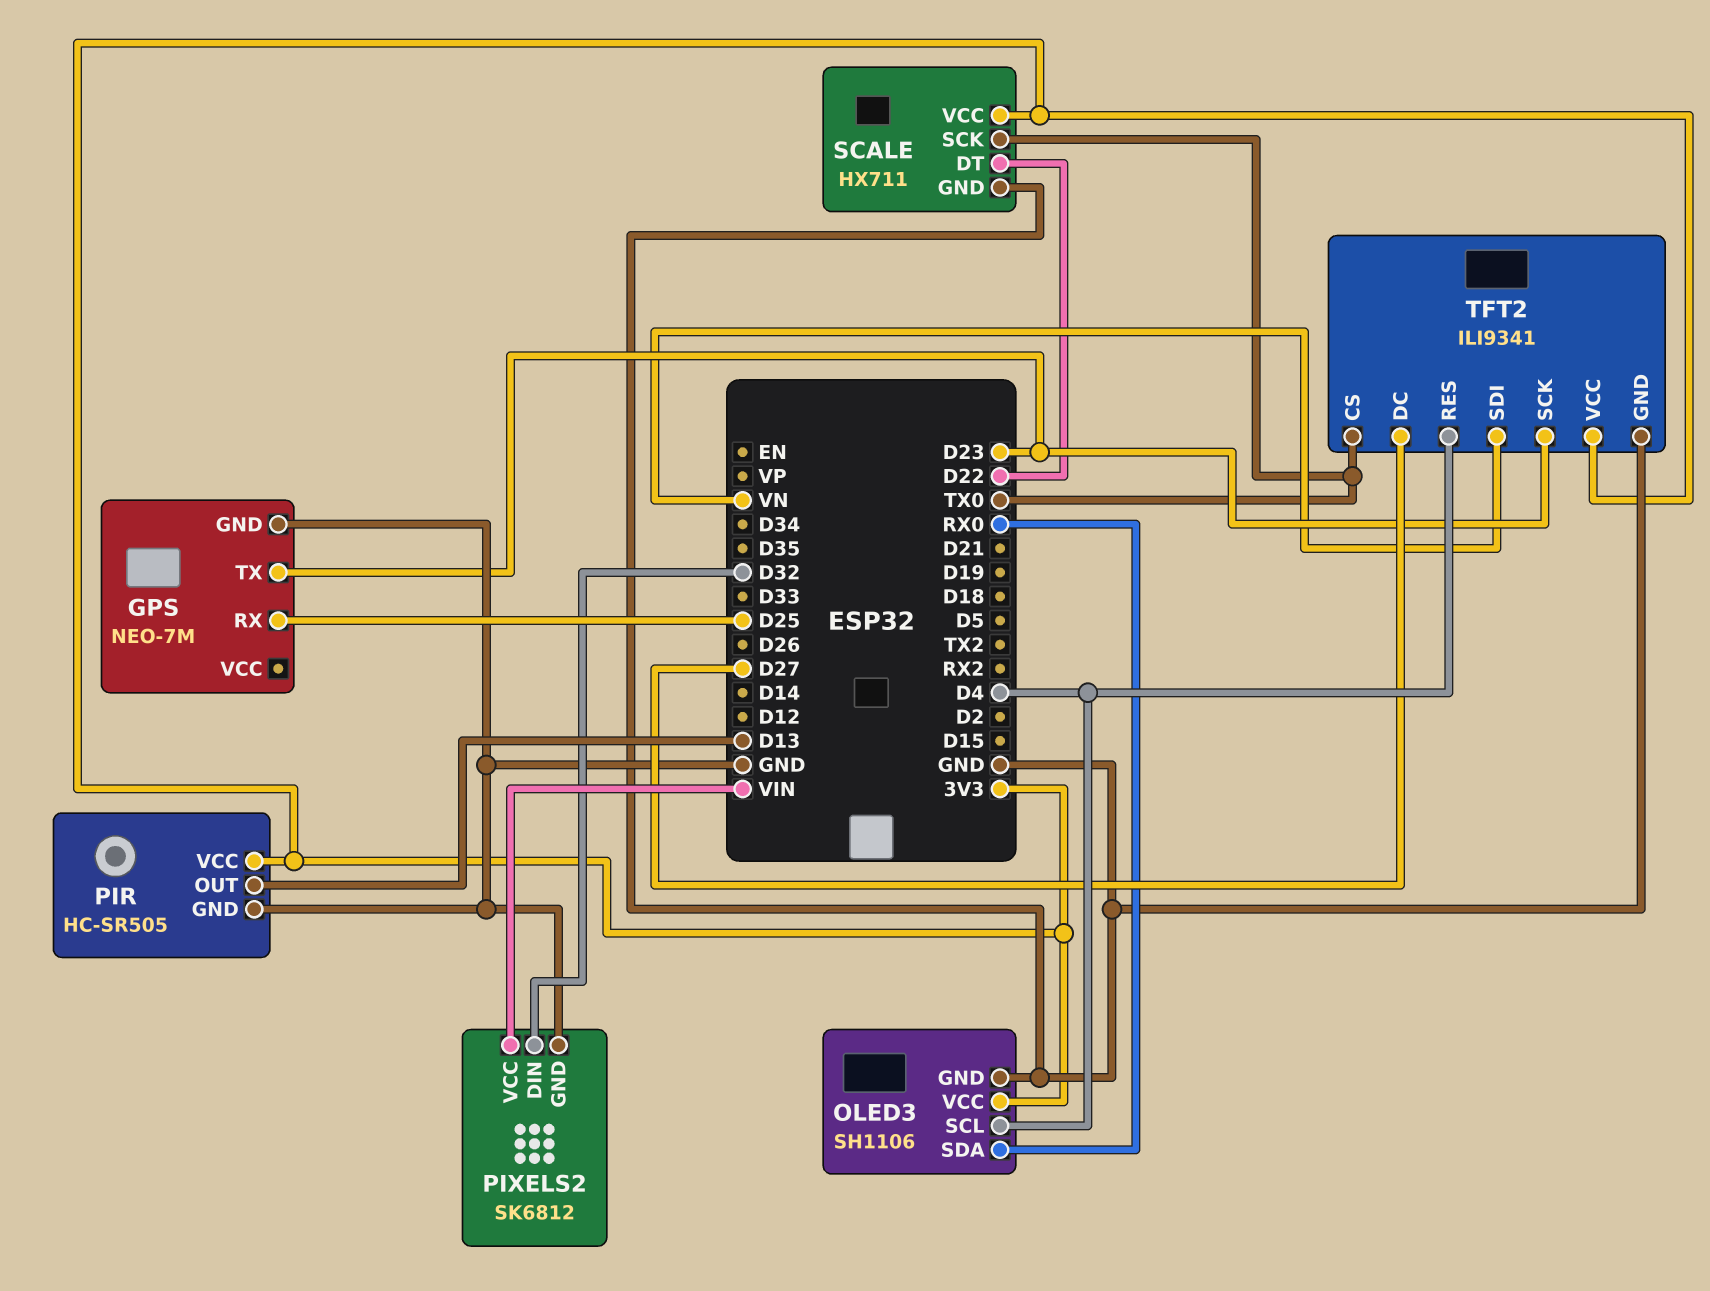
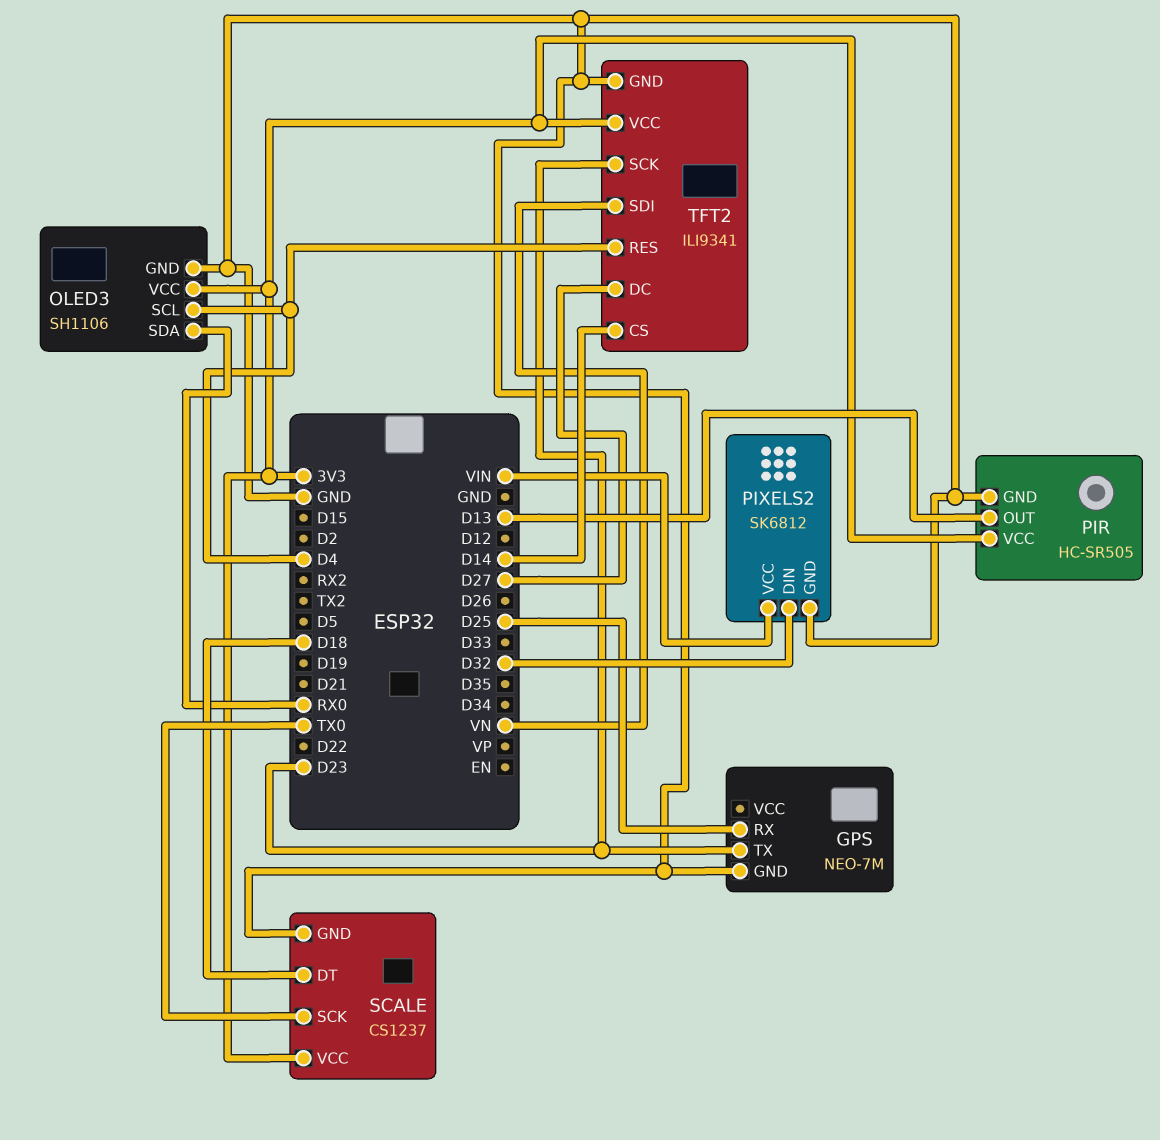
SCALE: HX711 -> CS1237
SCALE pin DT: D22 -> D18
TFT2 pin CS: TX0 -> D14

